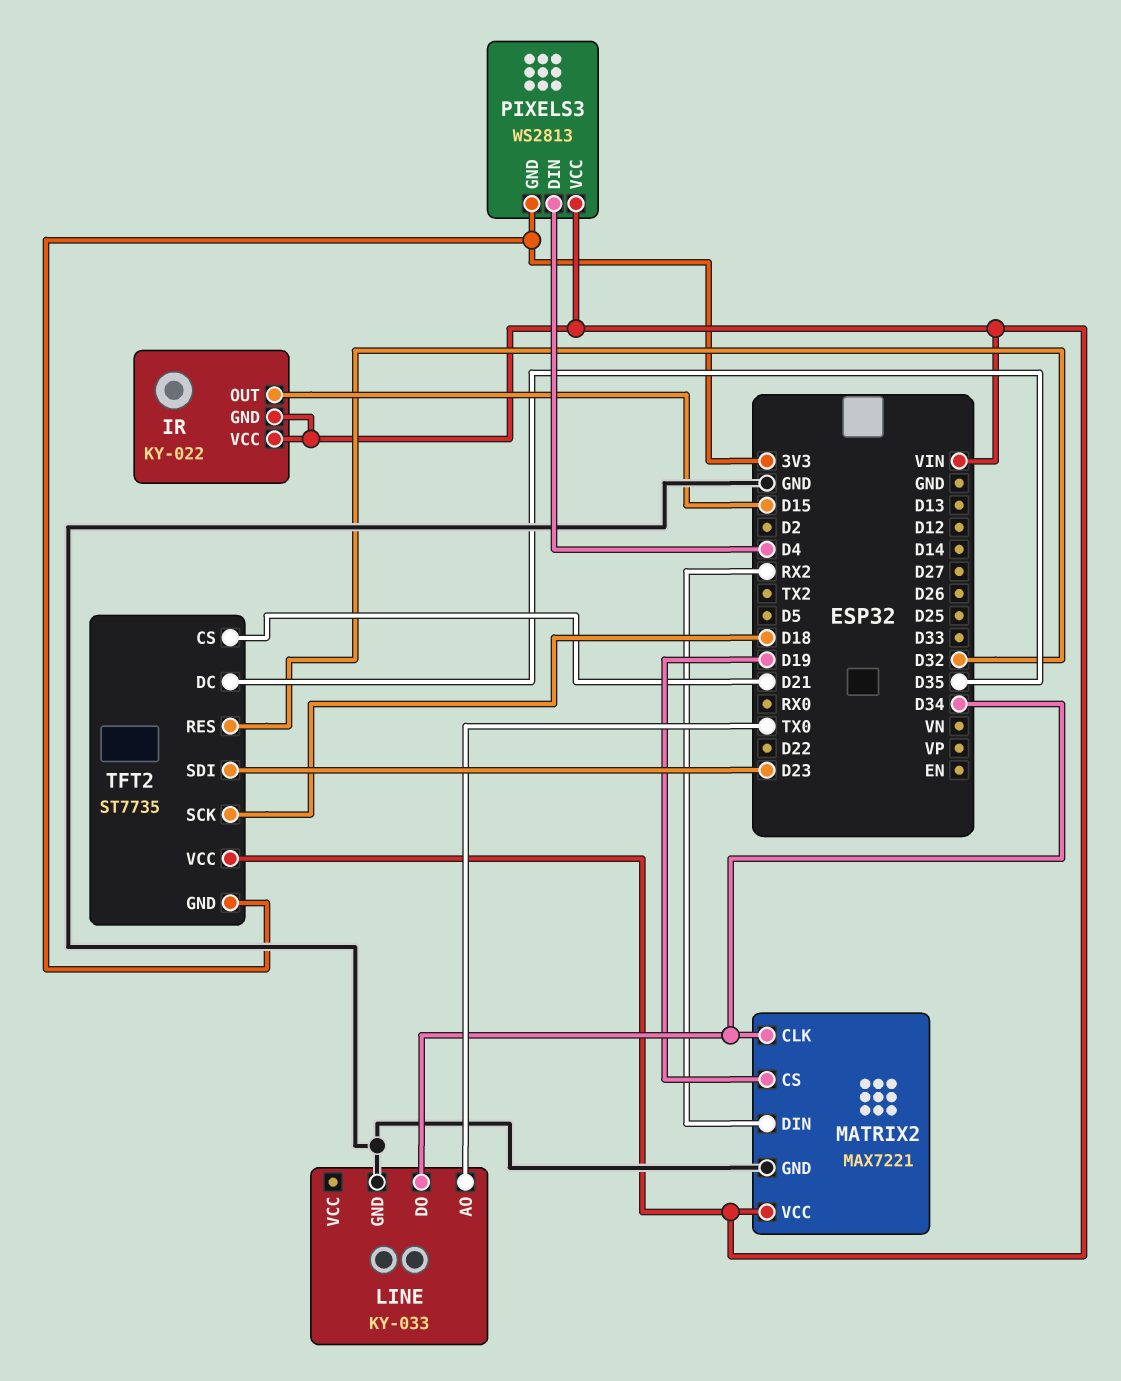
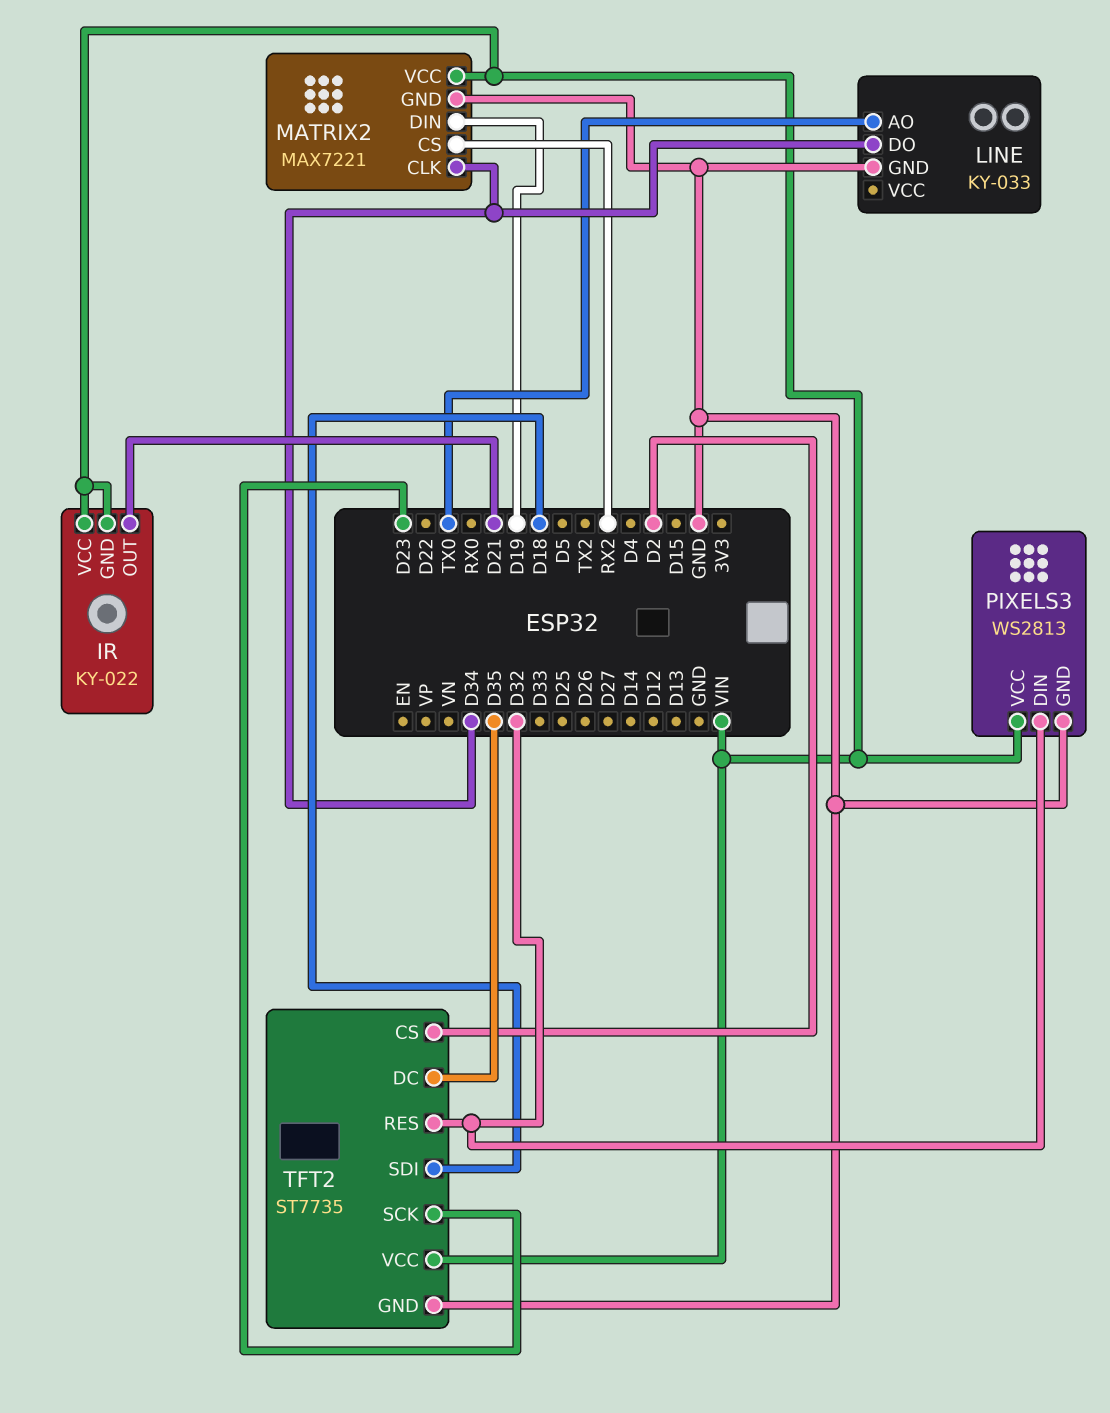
IR pin OUT: D15 -> D21
MATRIX2 pin CS: D19 -> RX2
MATRIX2 pin DIN: RX2 -> D19
PIXELS3 pin DIN: D4 -> D32
PIXELS3 pin GND: 3V3 -> GND
TFT2 pin CS: D21 -> D2
TFT2 pin GND: 3V3 -> GND
TFT2 pin SCK: D18 -> D23
TFT2 pin SDI: D23 -> D18

